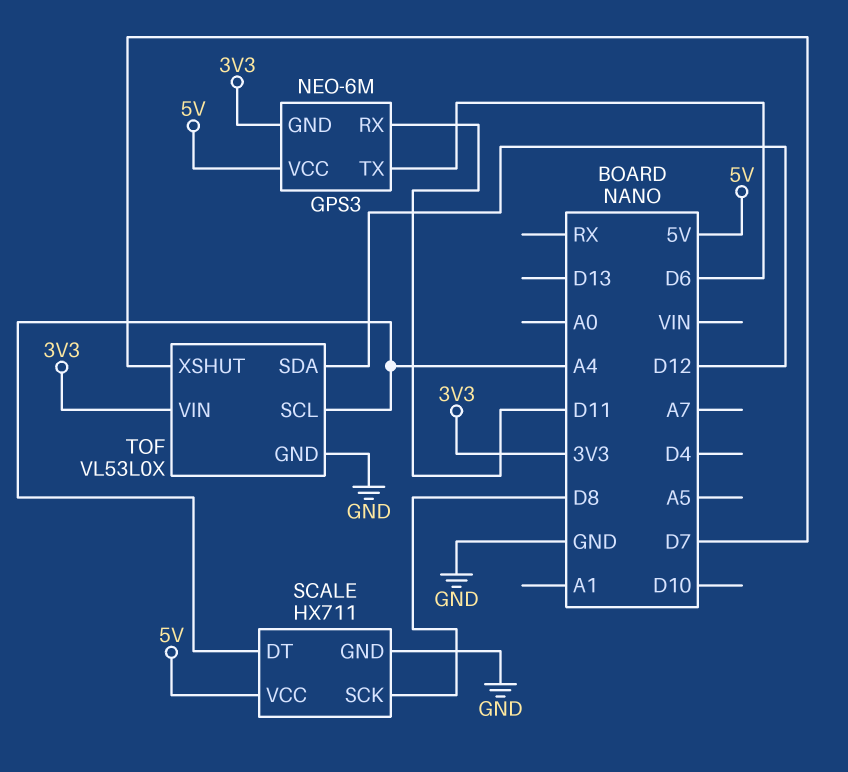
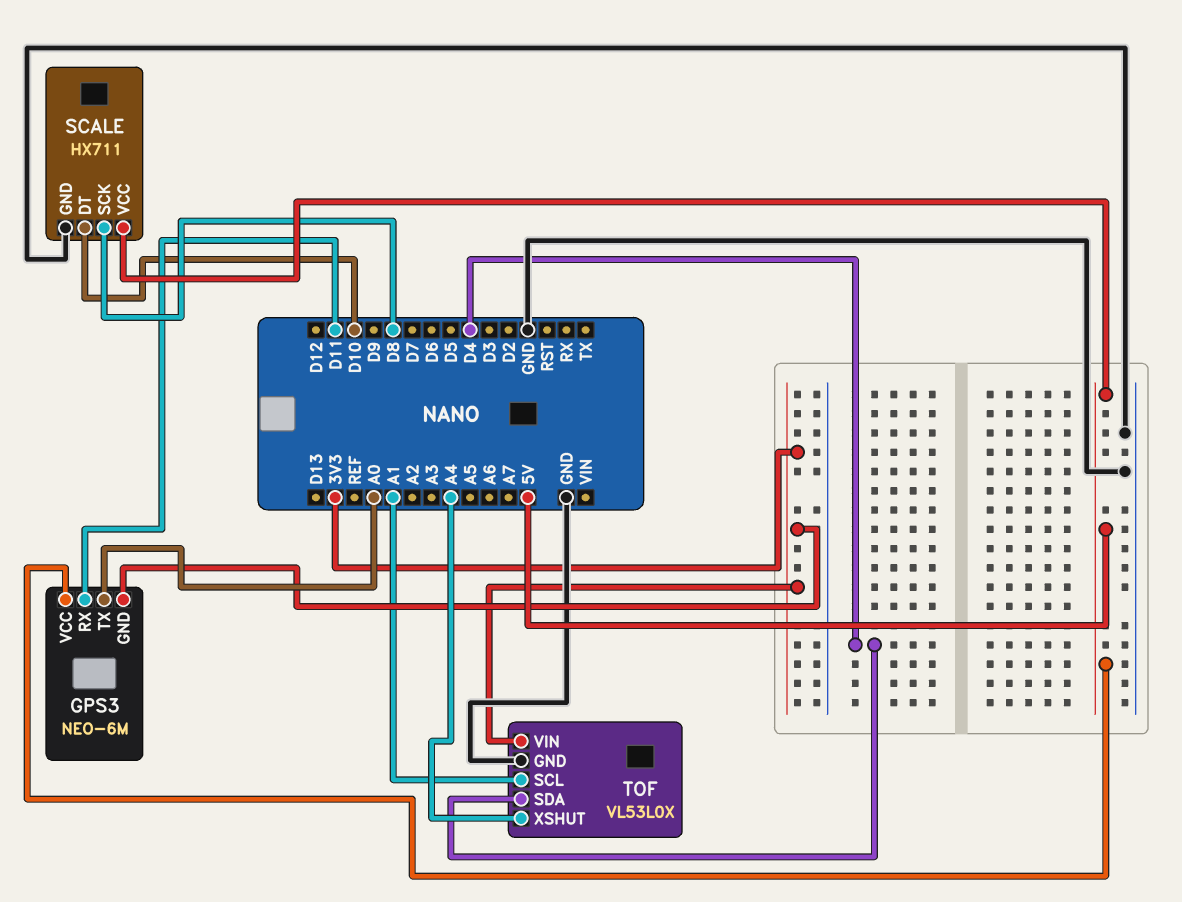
GPS3 pin TX: D6 -> A0
SCALE pin DT: A4 -> D10
TOF pin SCL: A4 -> A1
TOF pin SDA: D12 -> D4
TOF pin XSHUT: D7 -> A4

